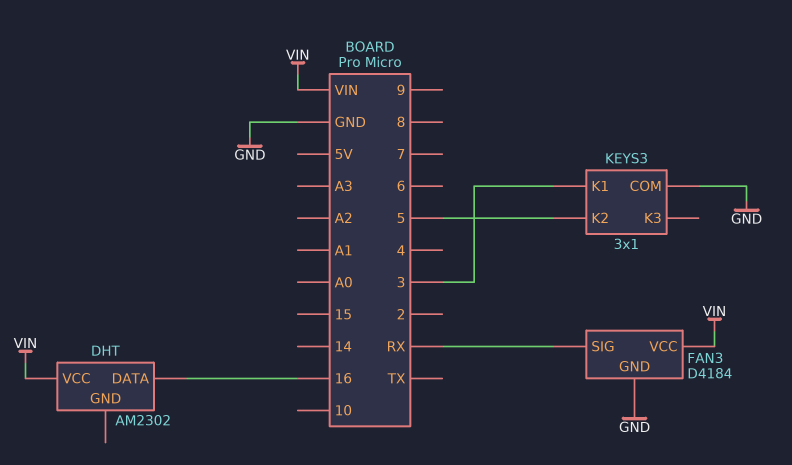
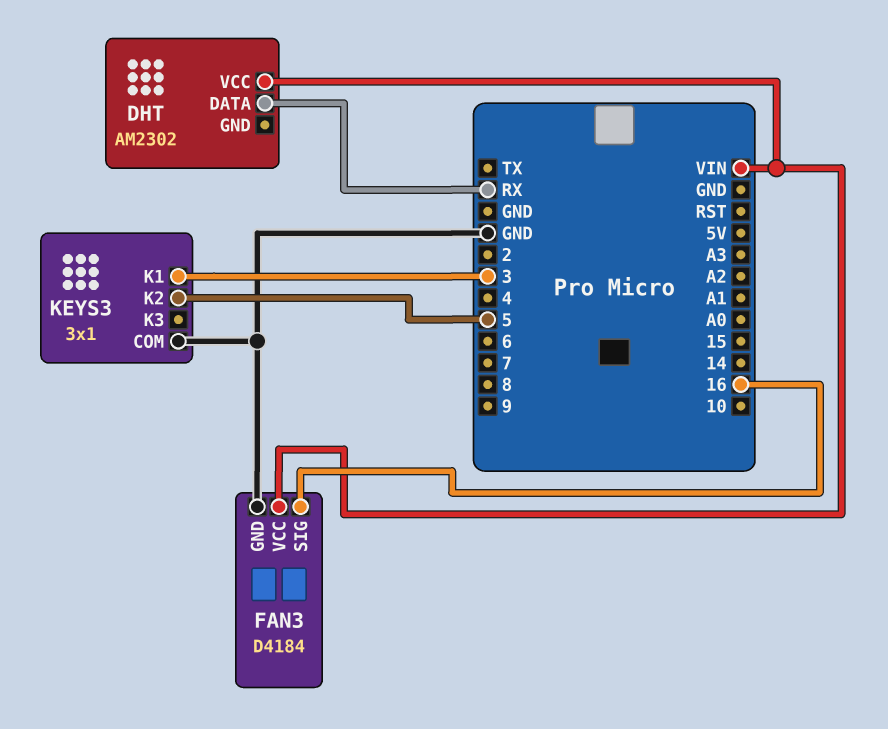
DHT pin DATA: 16 -> RX
FAN3 pin SIG: RX -> 16

